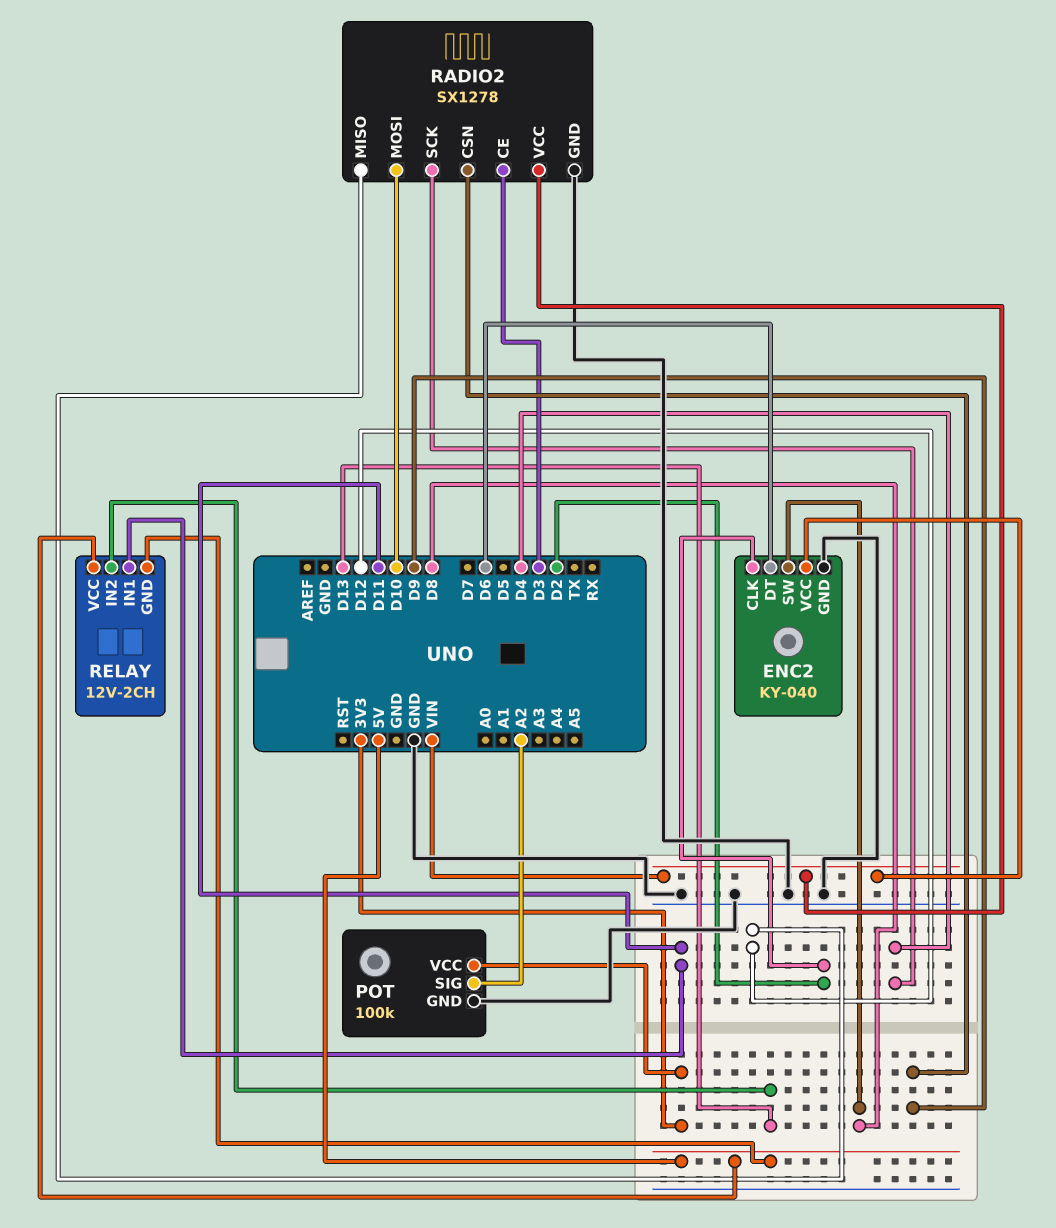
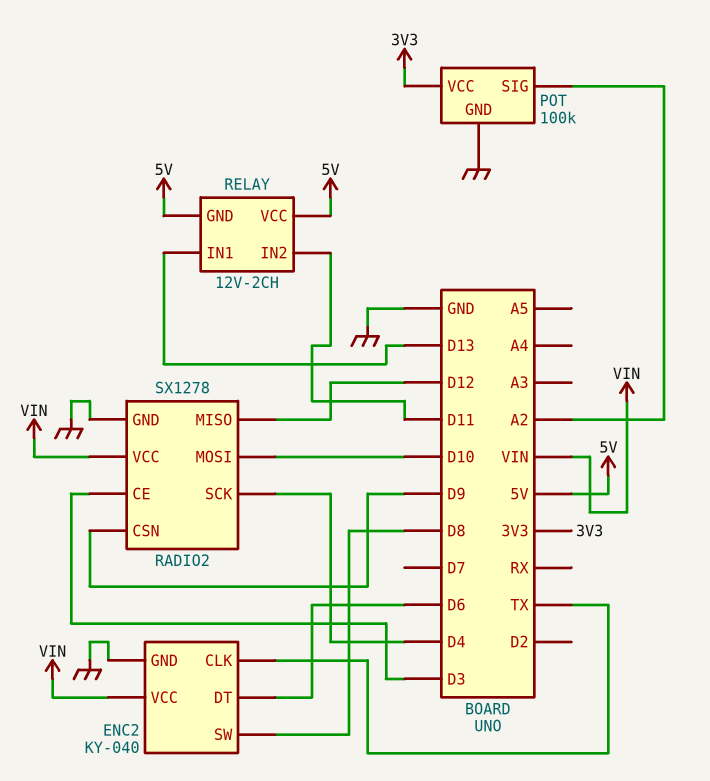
ENC2 pin CLK: D2 -> TX
RELAY pin IN1: D11 -> D13
RELAY pin IN2: D13 -> D11

